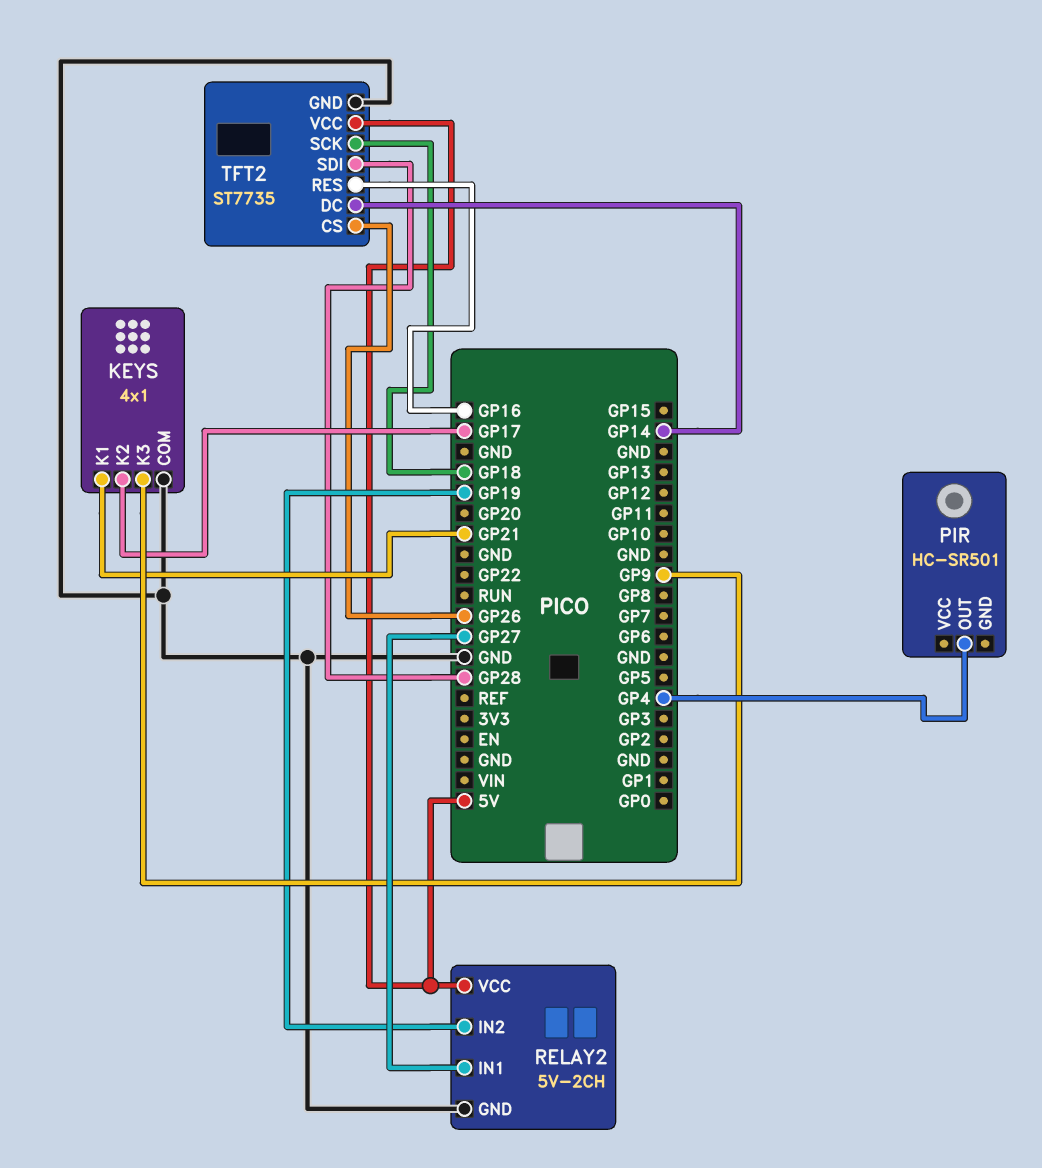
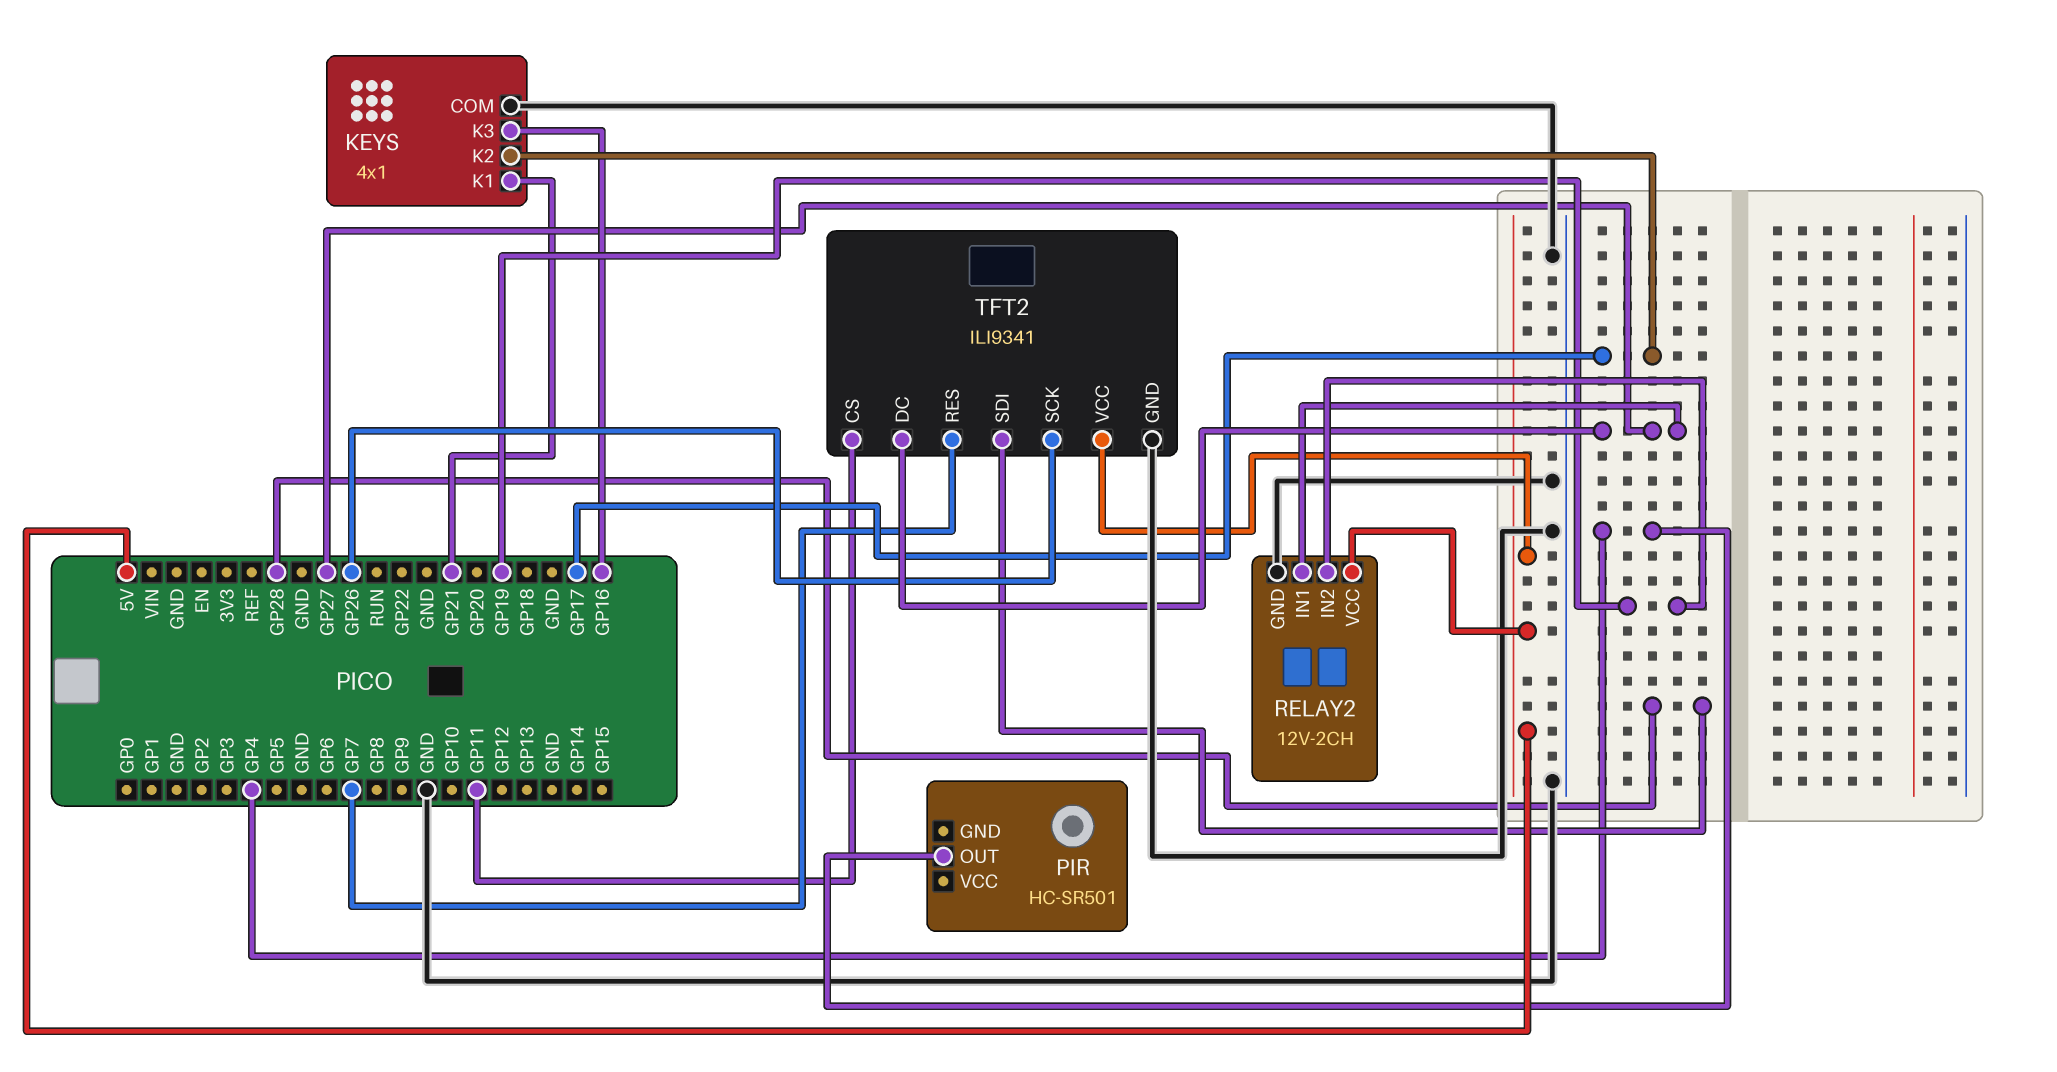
KEYS pin K3: GP9 -> GP16
RELAY2: 5V-2CH -> 12V-2CH
TFT2: ST7735 -> ILI9341
TFT2 pin CS: GP26 -> GP11
TFT2 pin DC: GP14 -> GP27
TFT2 pin RES: GP16 -> GP7
TFT2 pin SCK: GP18 -> GP26

